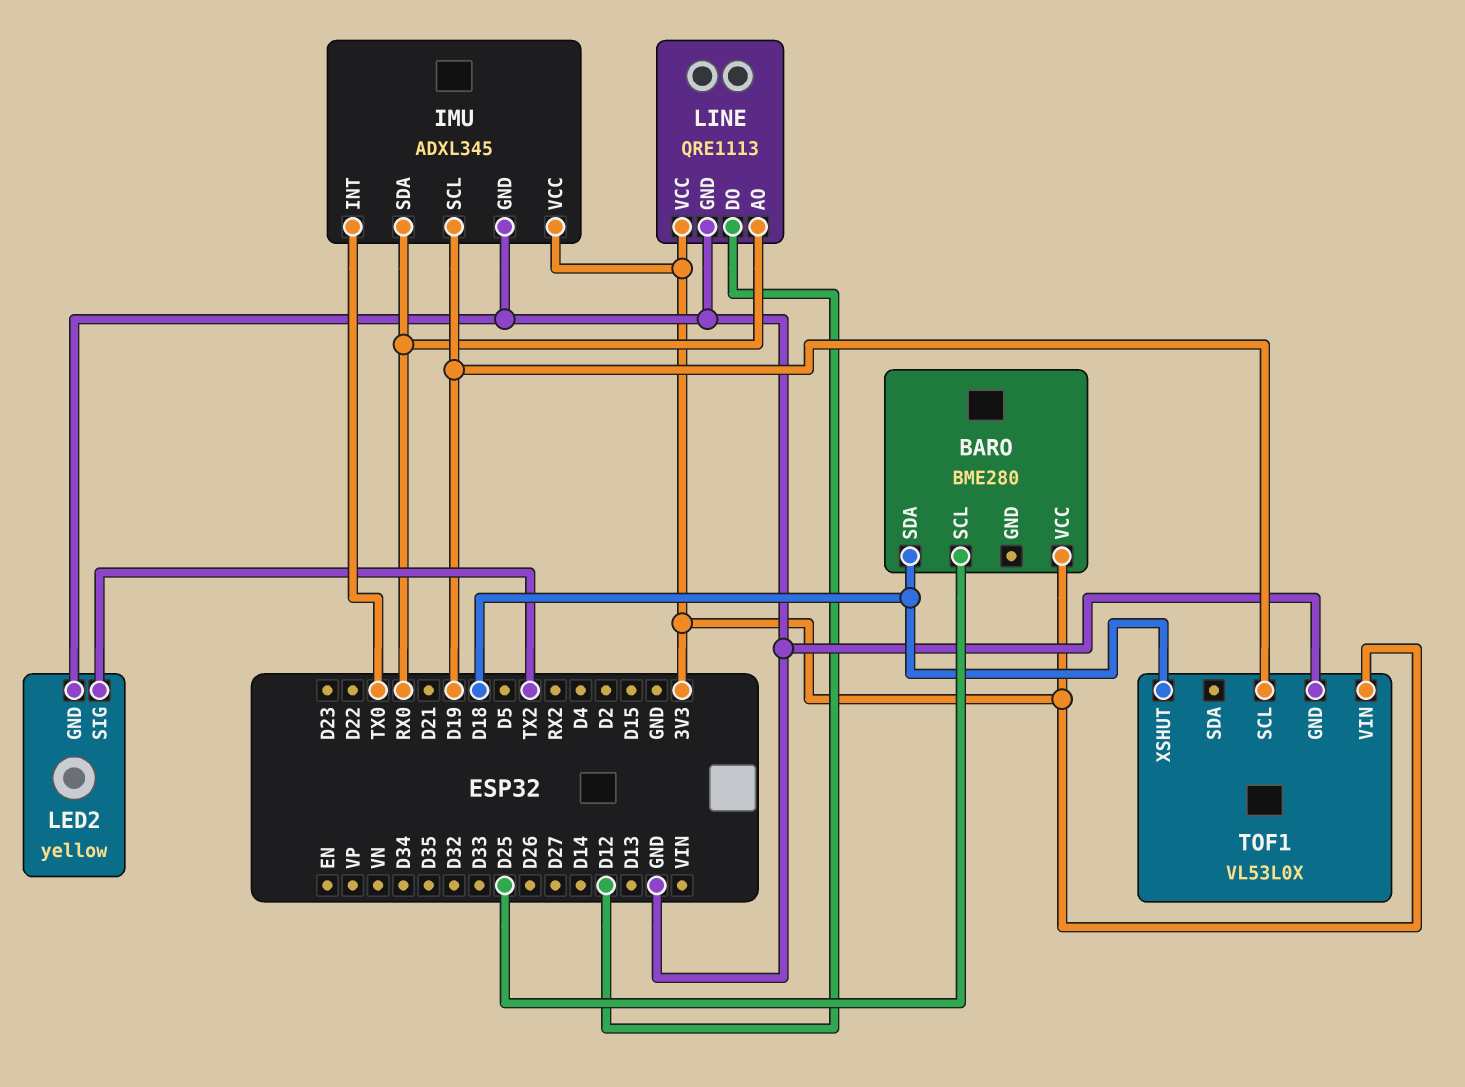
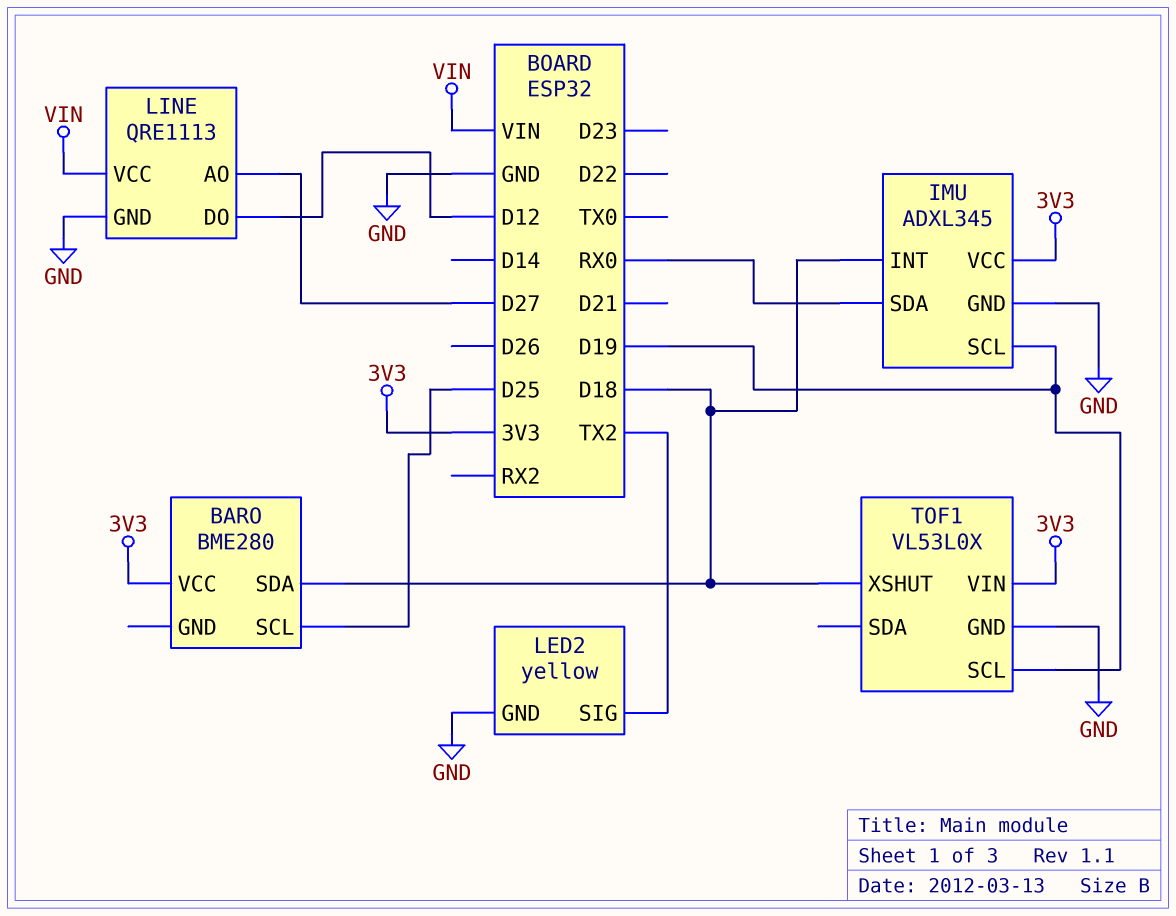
IMU pin INT: TX0 -> D18
LINE pin AO: RX0 -> D27
LINE pin VCC: 3V3 -> VIN

